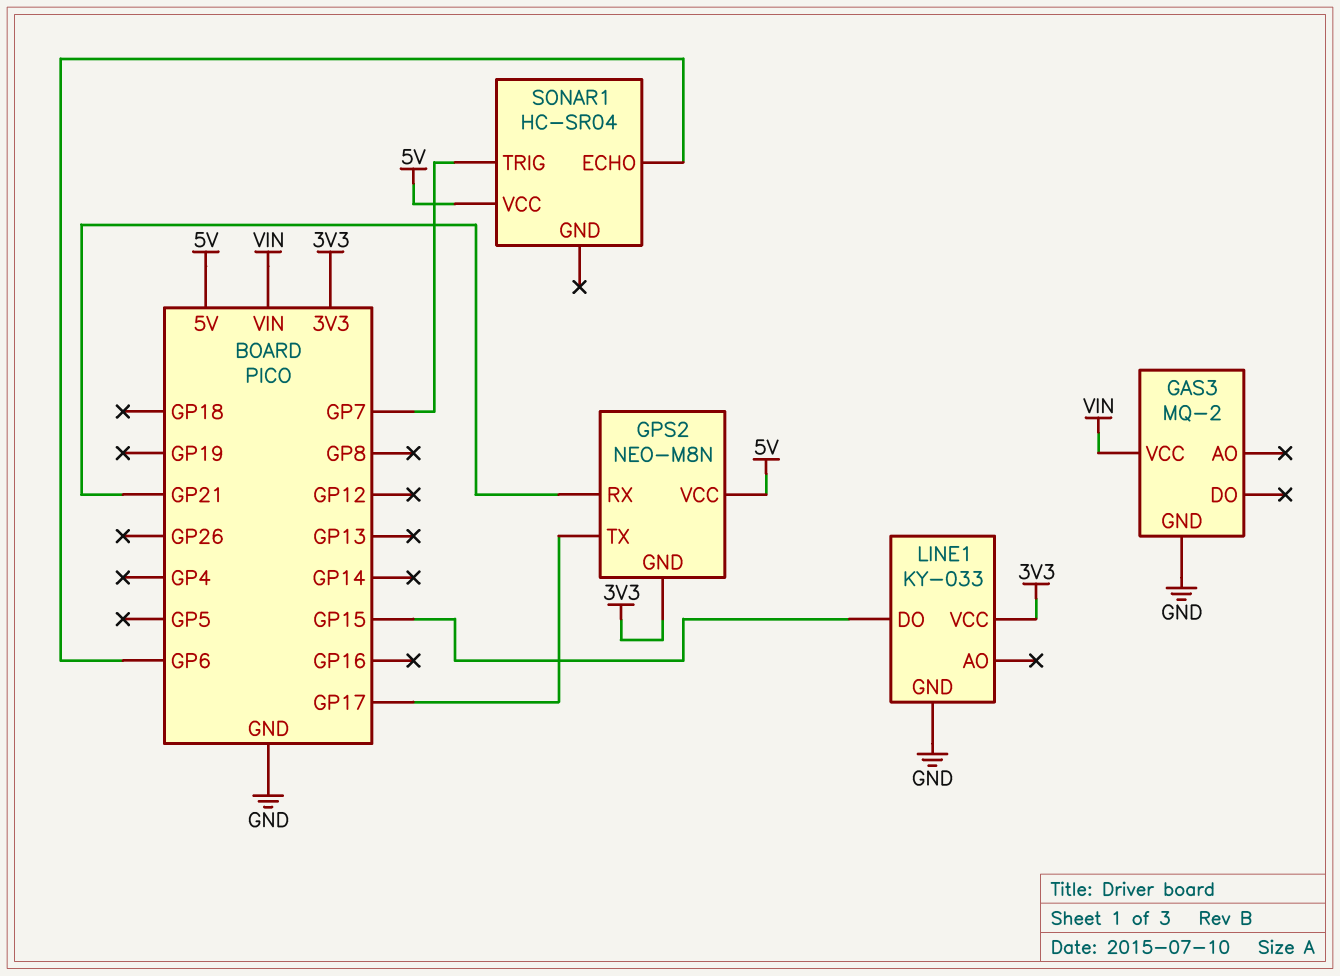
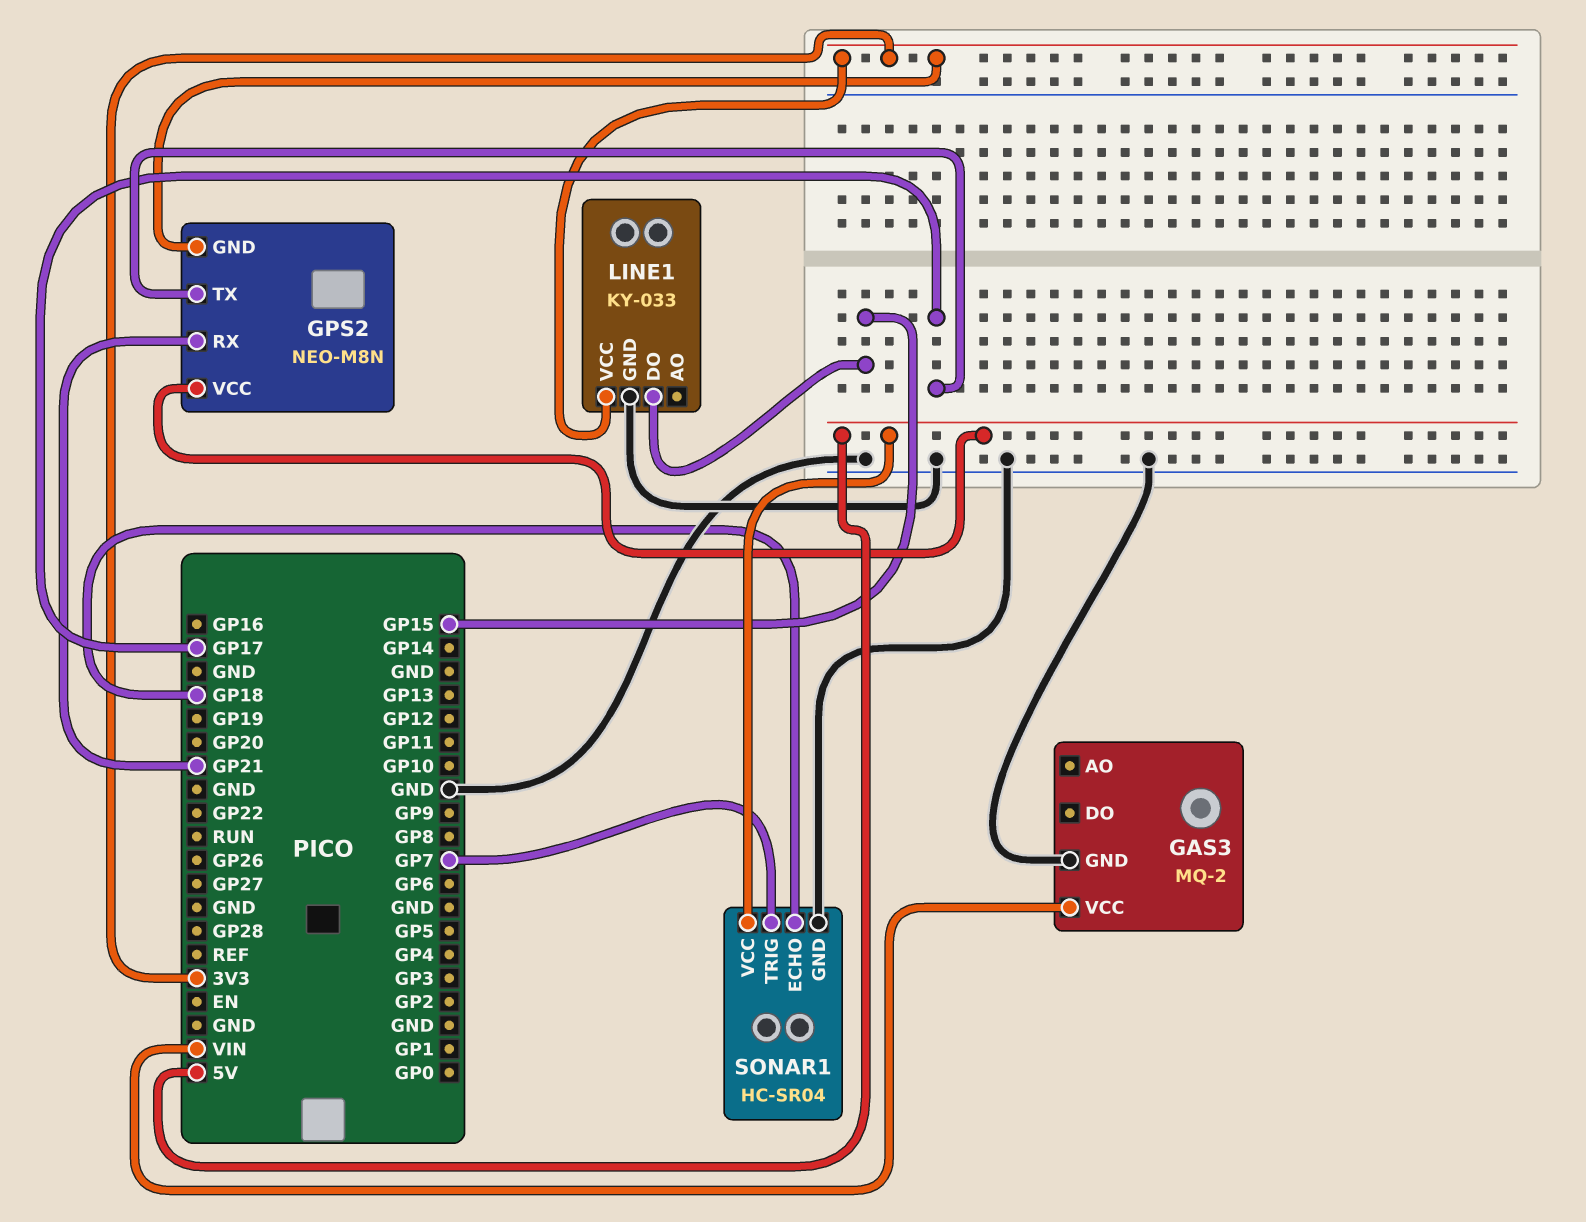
SONAR1 pin ECHO: GP6 -> GP18
SONAR1 pin GND: none -> GND

